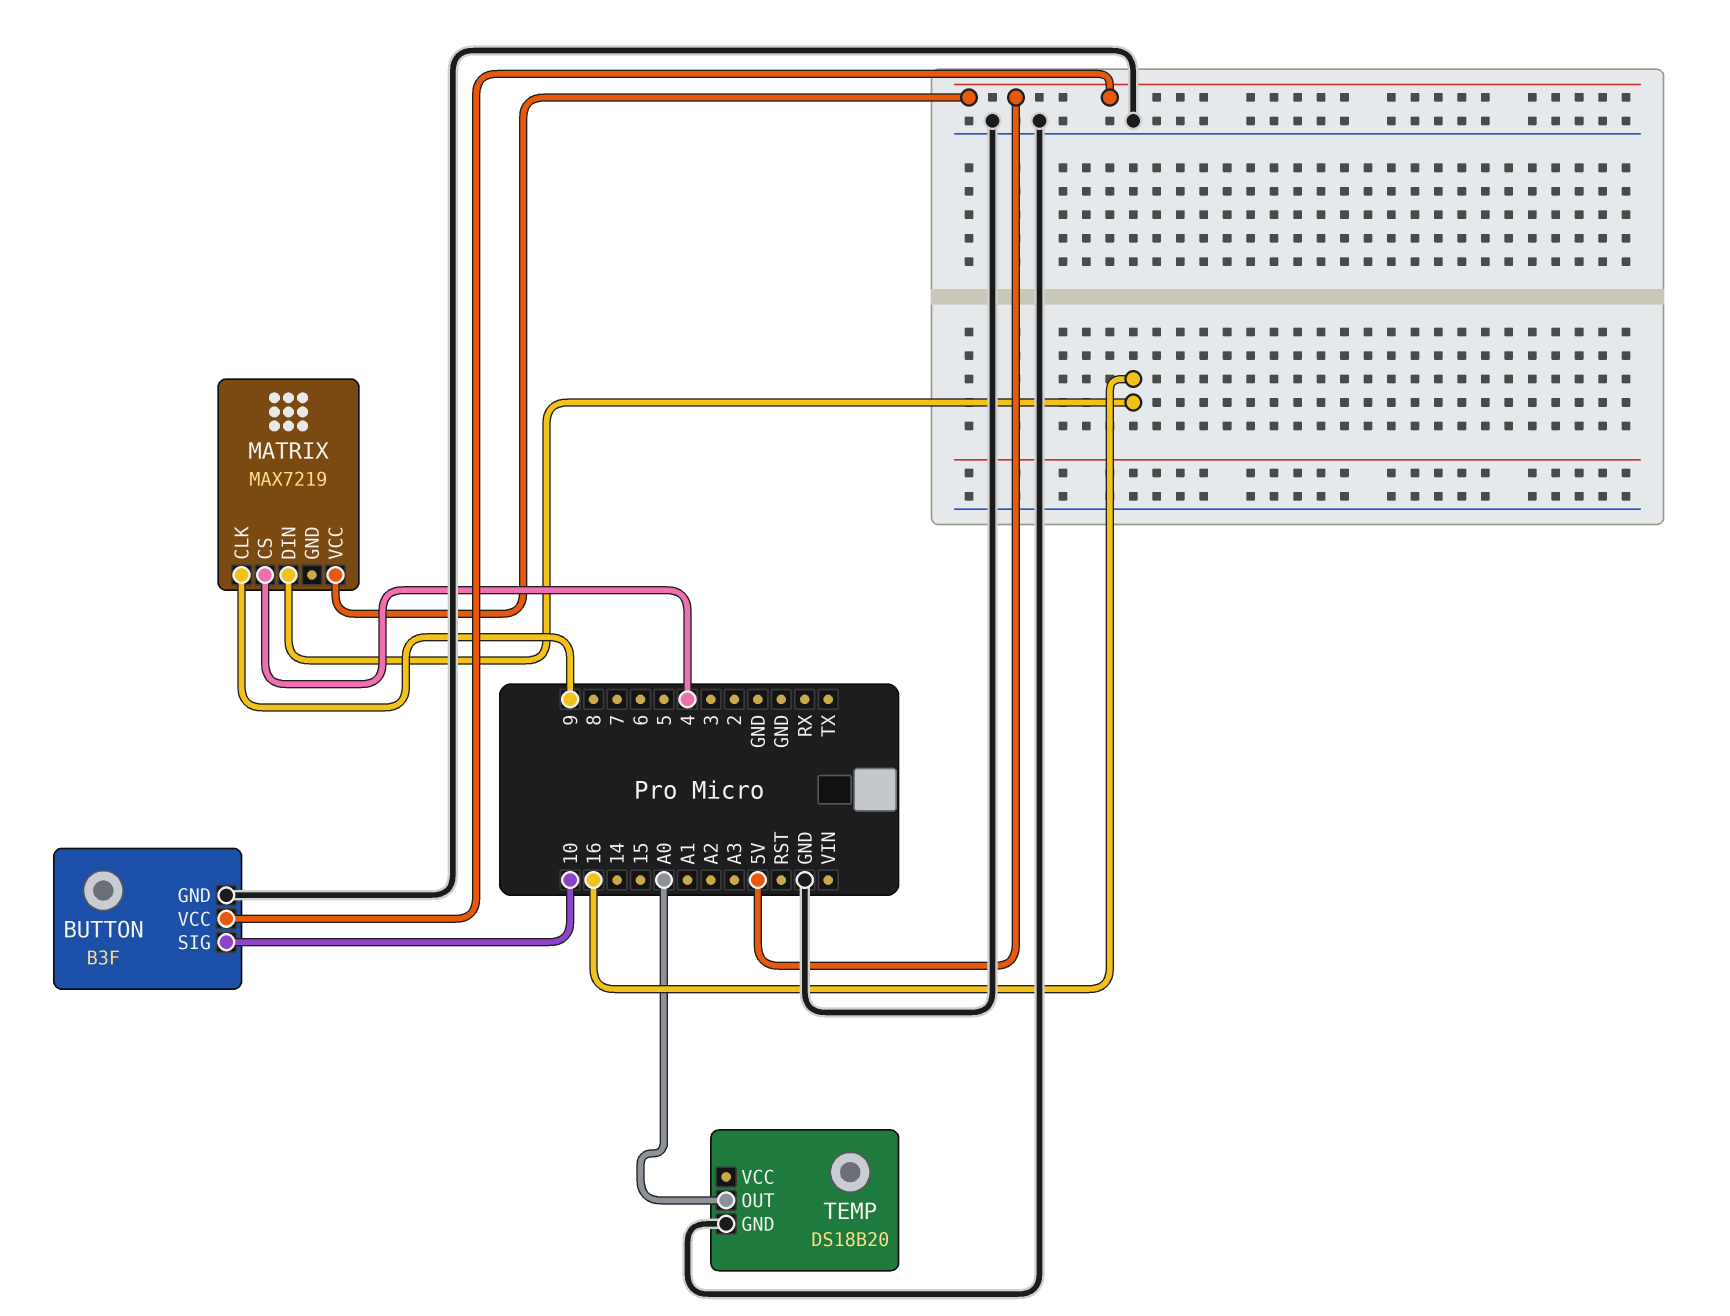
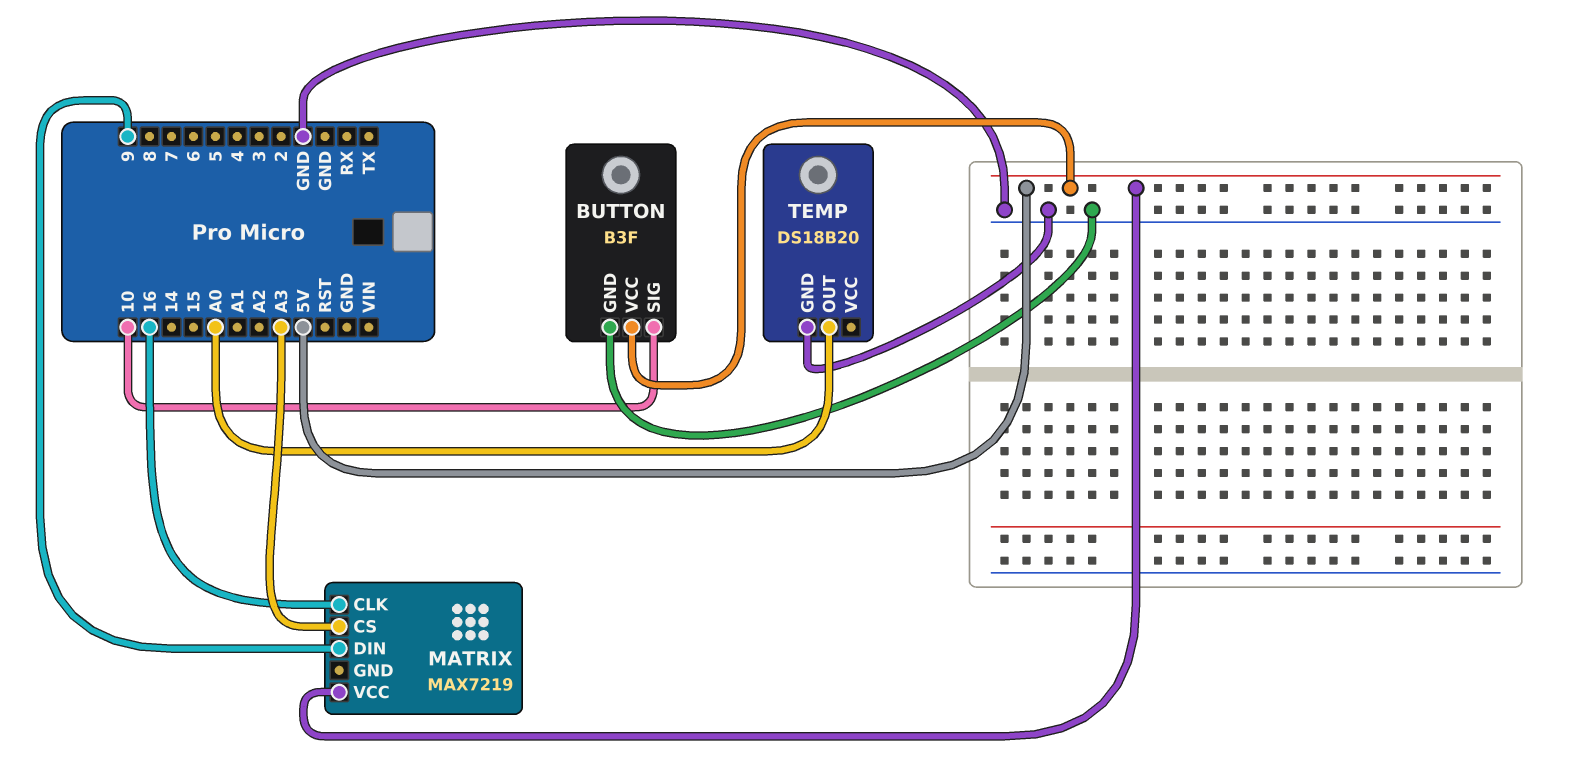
MATRIX pin CLK: 9 -> 16
MATRIX pin CS: 4 -> A3
MATRIX pin DIN: 16 -> 9

